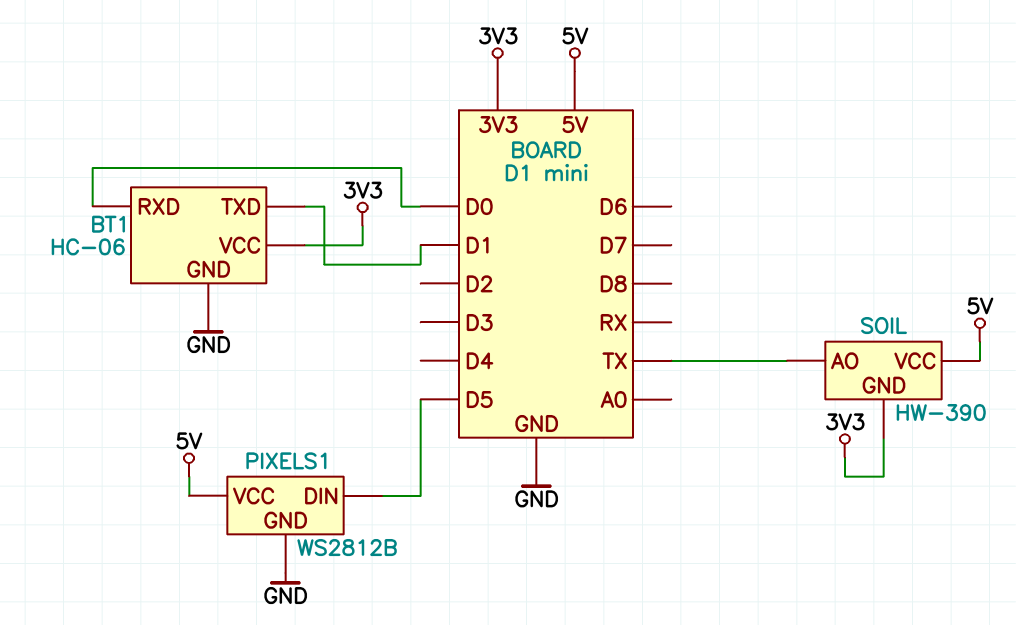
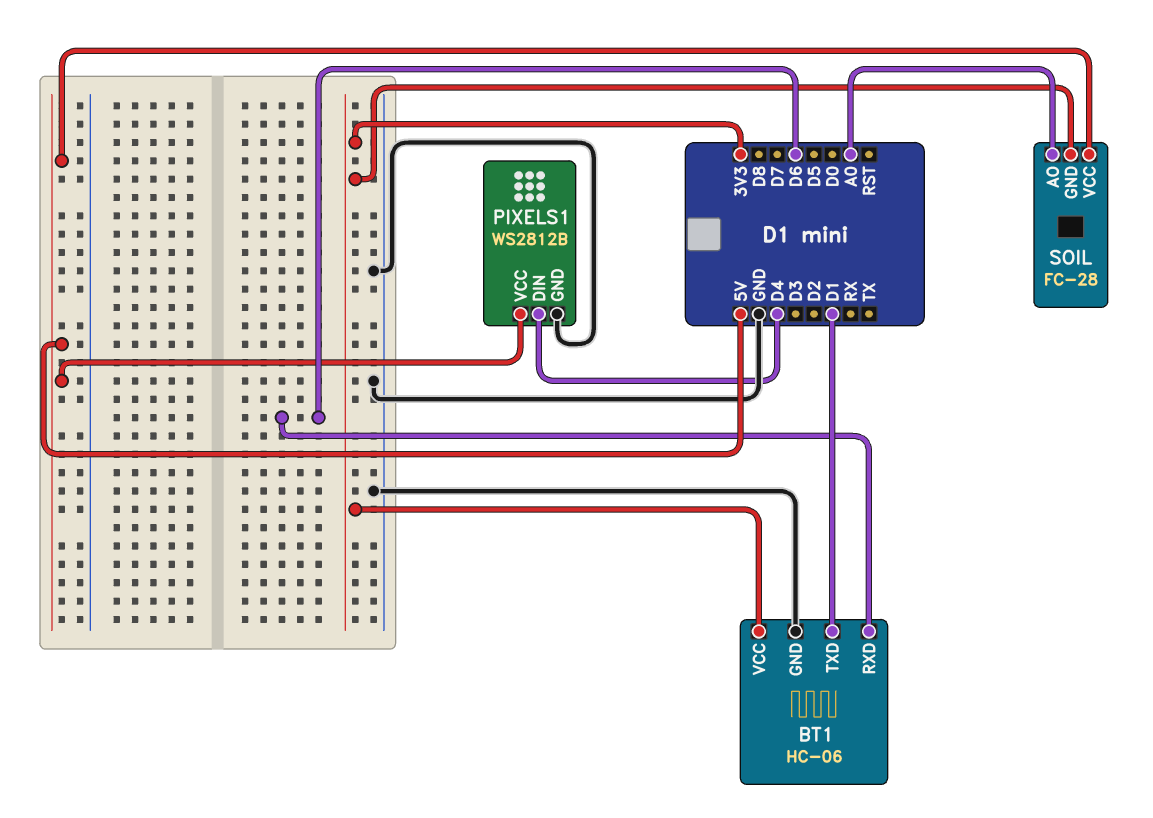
BT1 pin RXD: D0 -> D6
PIXELS1 pin DIN: D5 -> D4
SOIL: HW-390 -> FC-28
SOIL pin AO: TX -> A0

